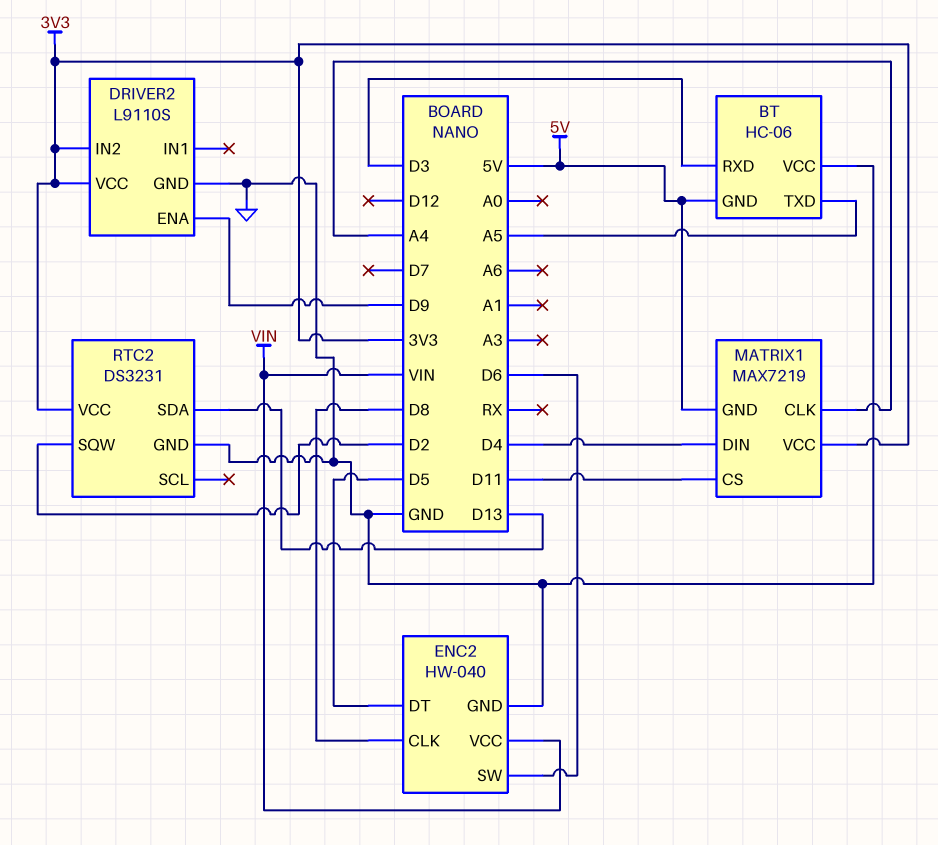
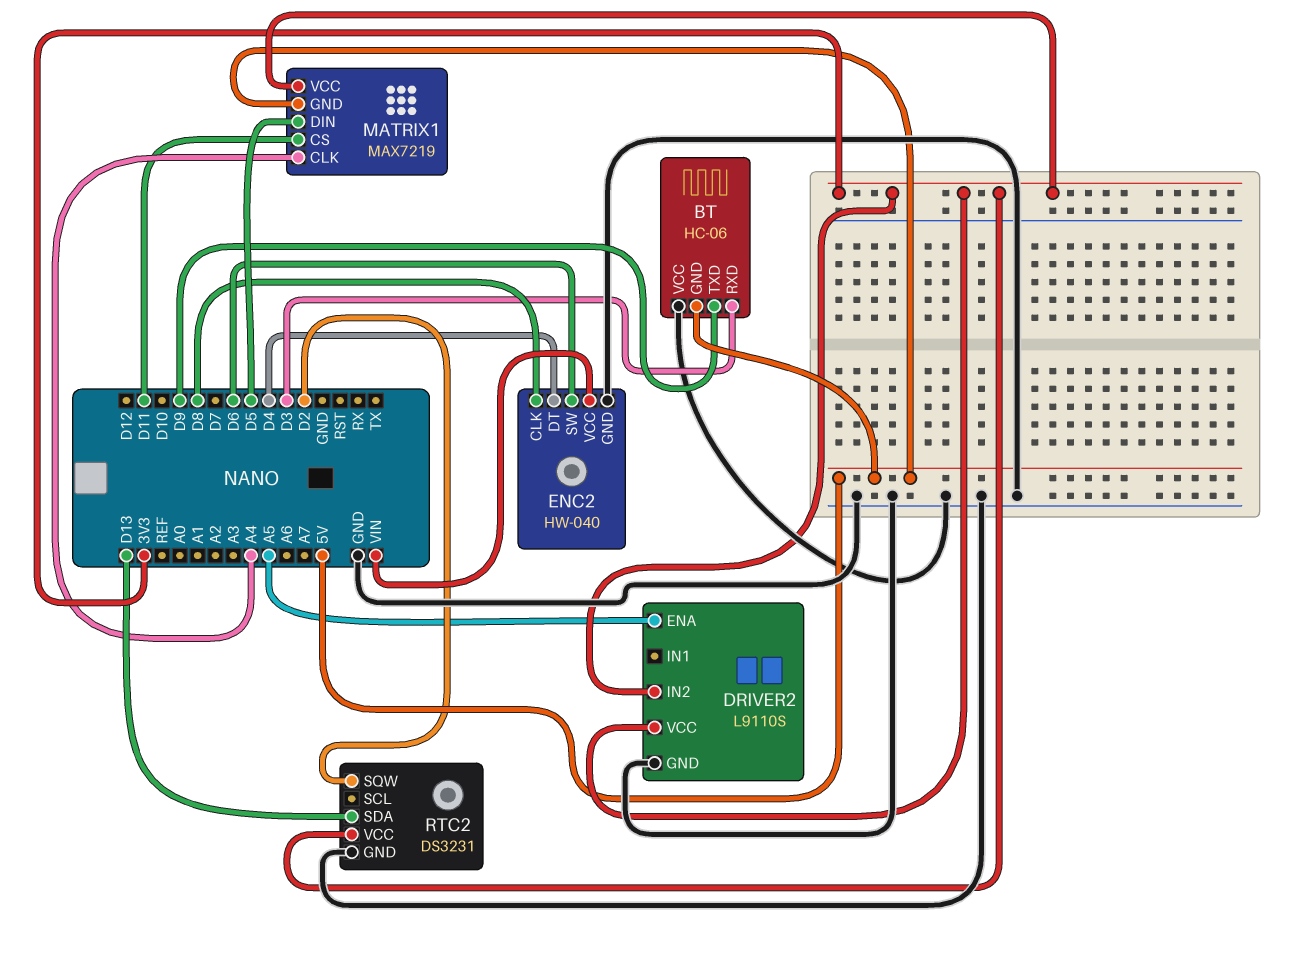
BT pin TXD: A5 -> D9
DRIVER2 pin ENA: D9 -> A5
ENC2 pin DT: D5 -> D4
MATRIX1 pin DIN: D4 -> D5

